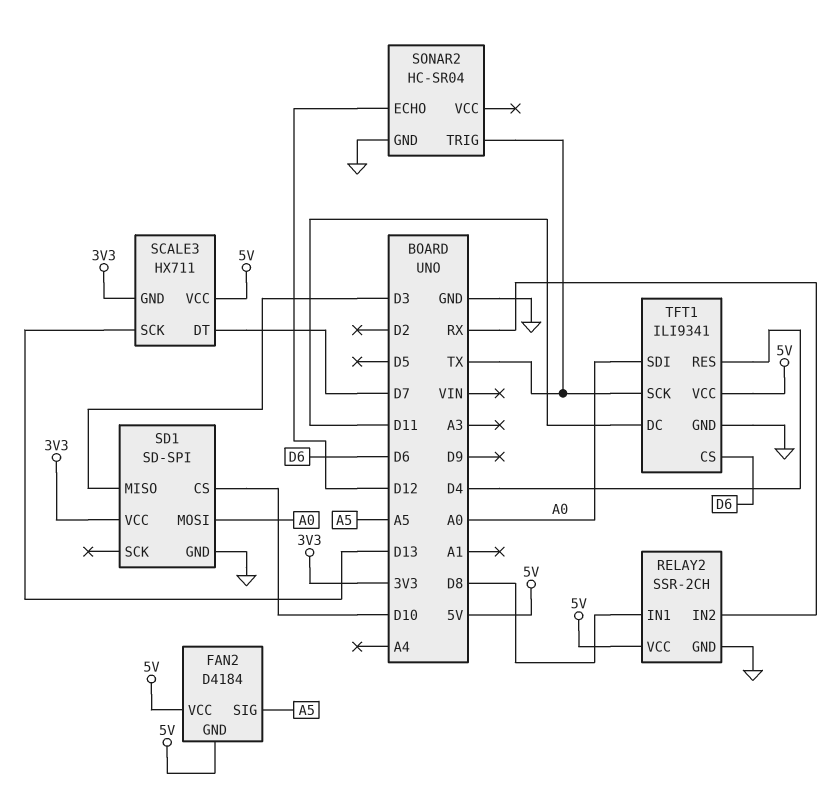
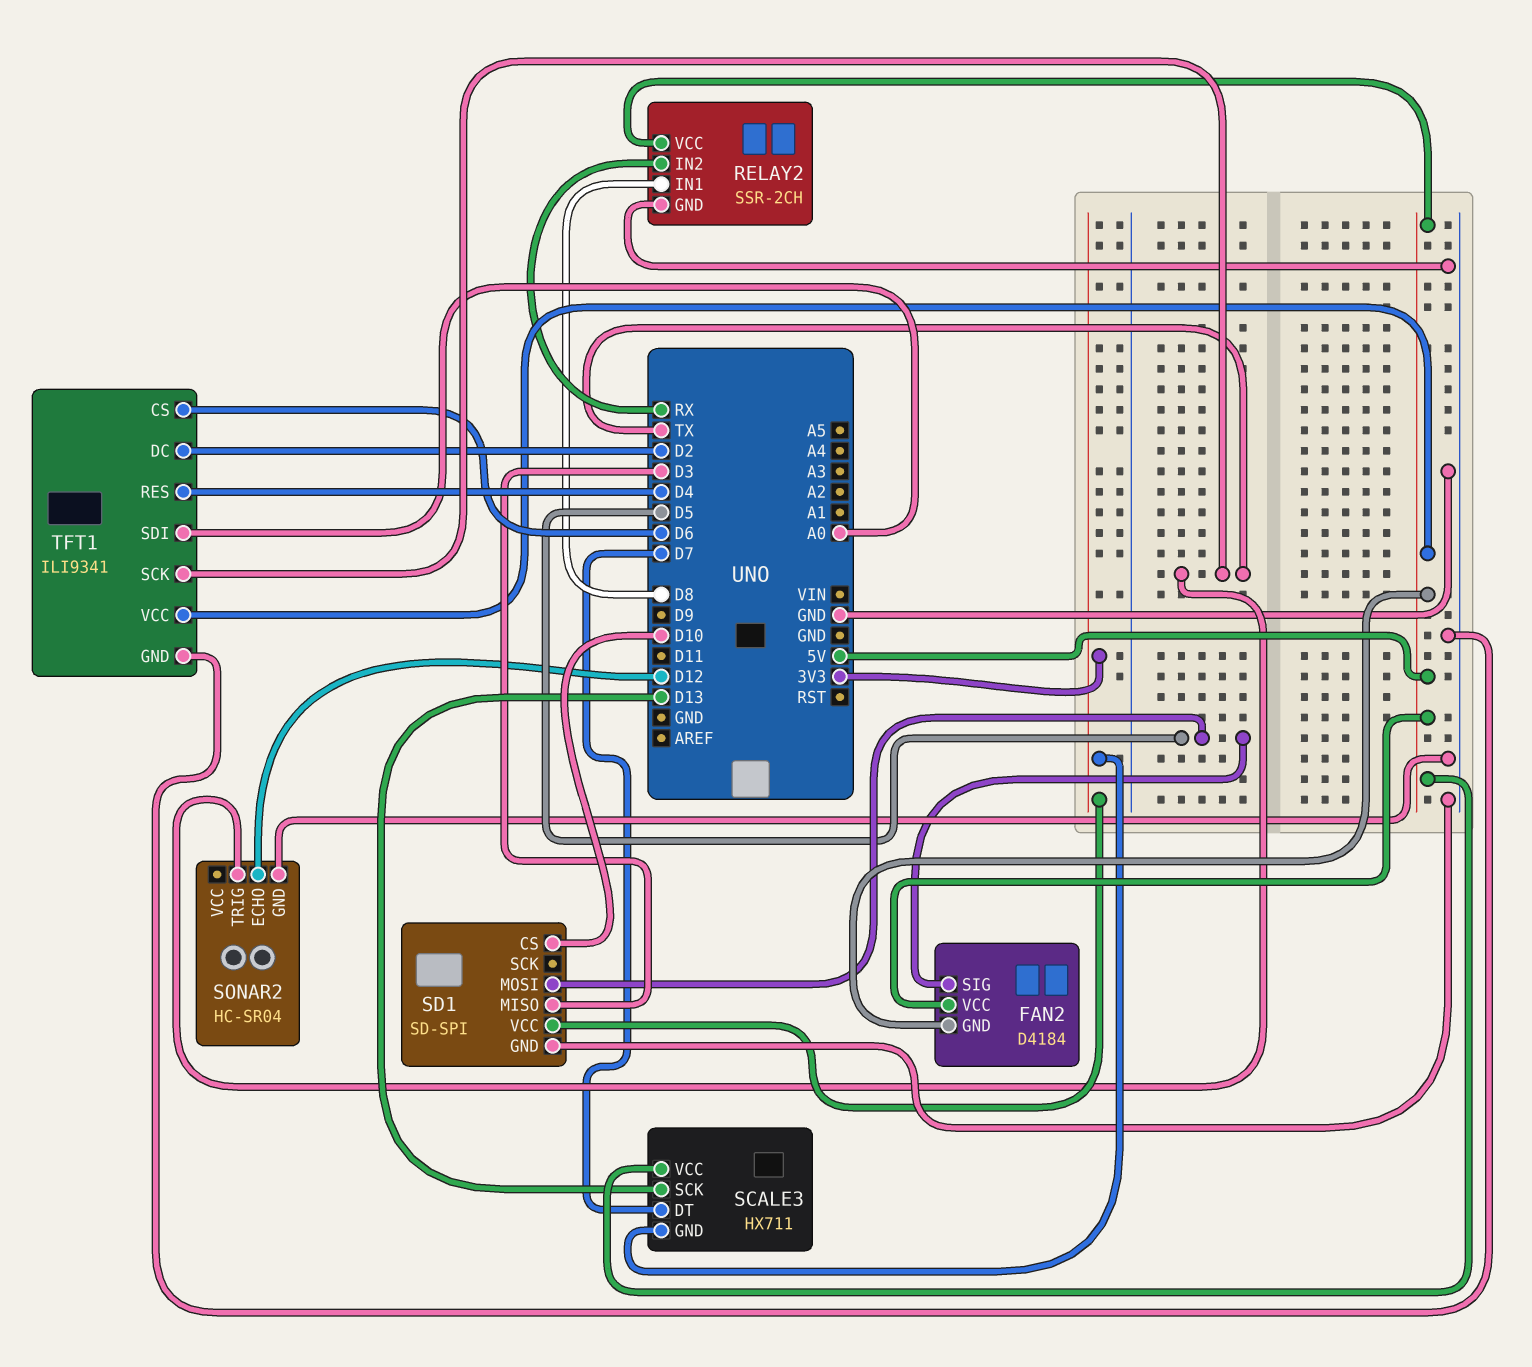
FAN2 pin SIG: A5 -> D5
SD1 pin MOSI: A0 -> D5
TFT1 pin DC: D11 -> D2

